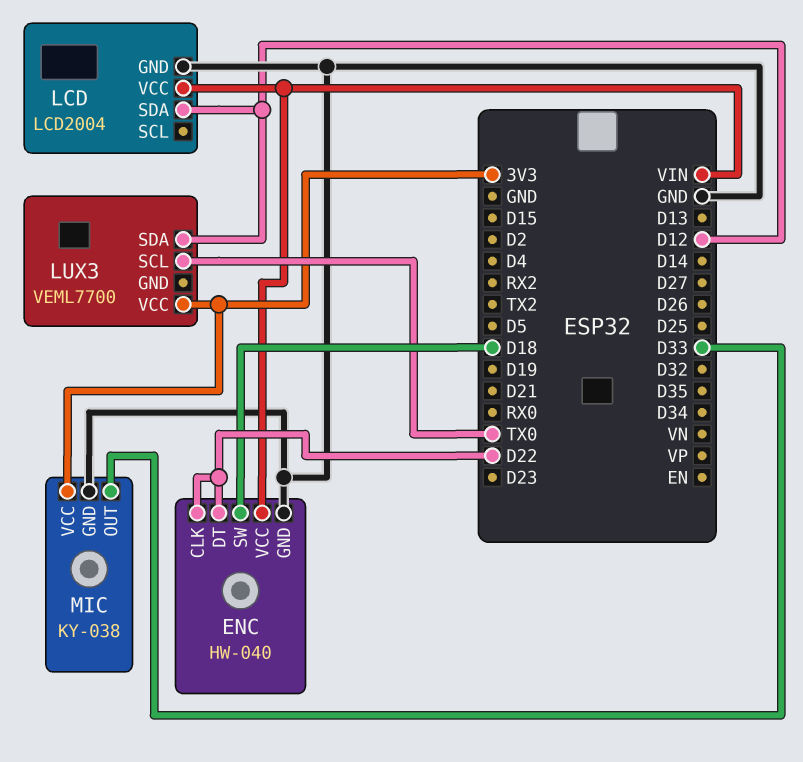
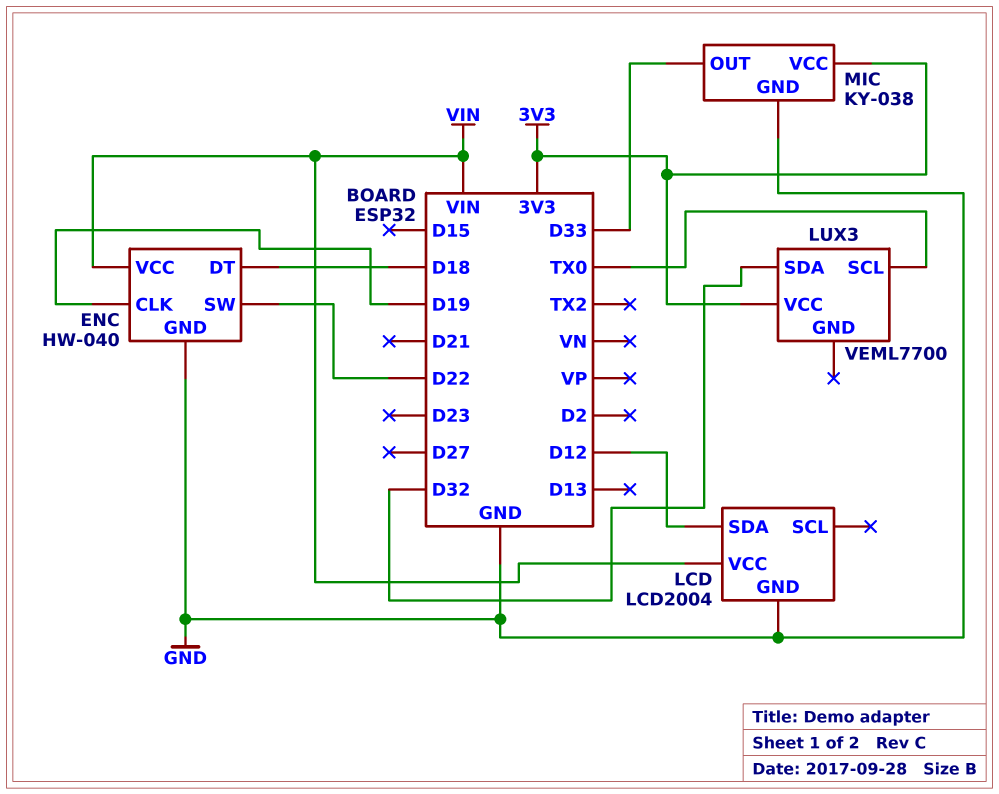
ENC pin CLK: D22 -> D19
ENC pin DT: D22 -> D18
ENC pin SW: D18 -> D22
LUX3 pin SDA: D12 -> D32

